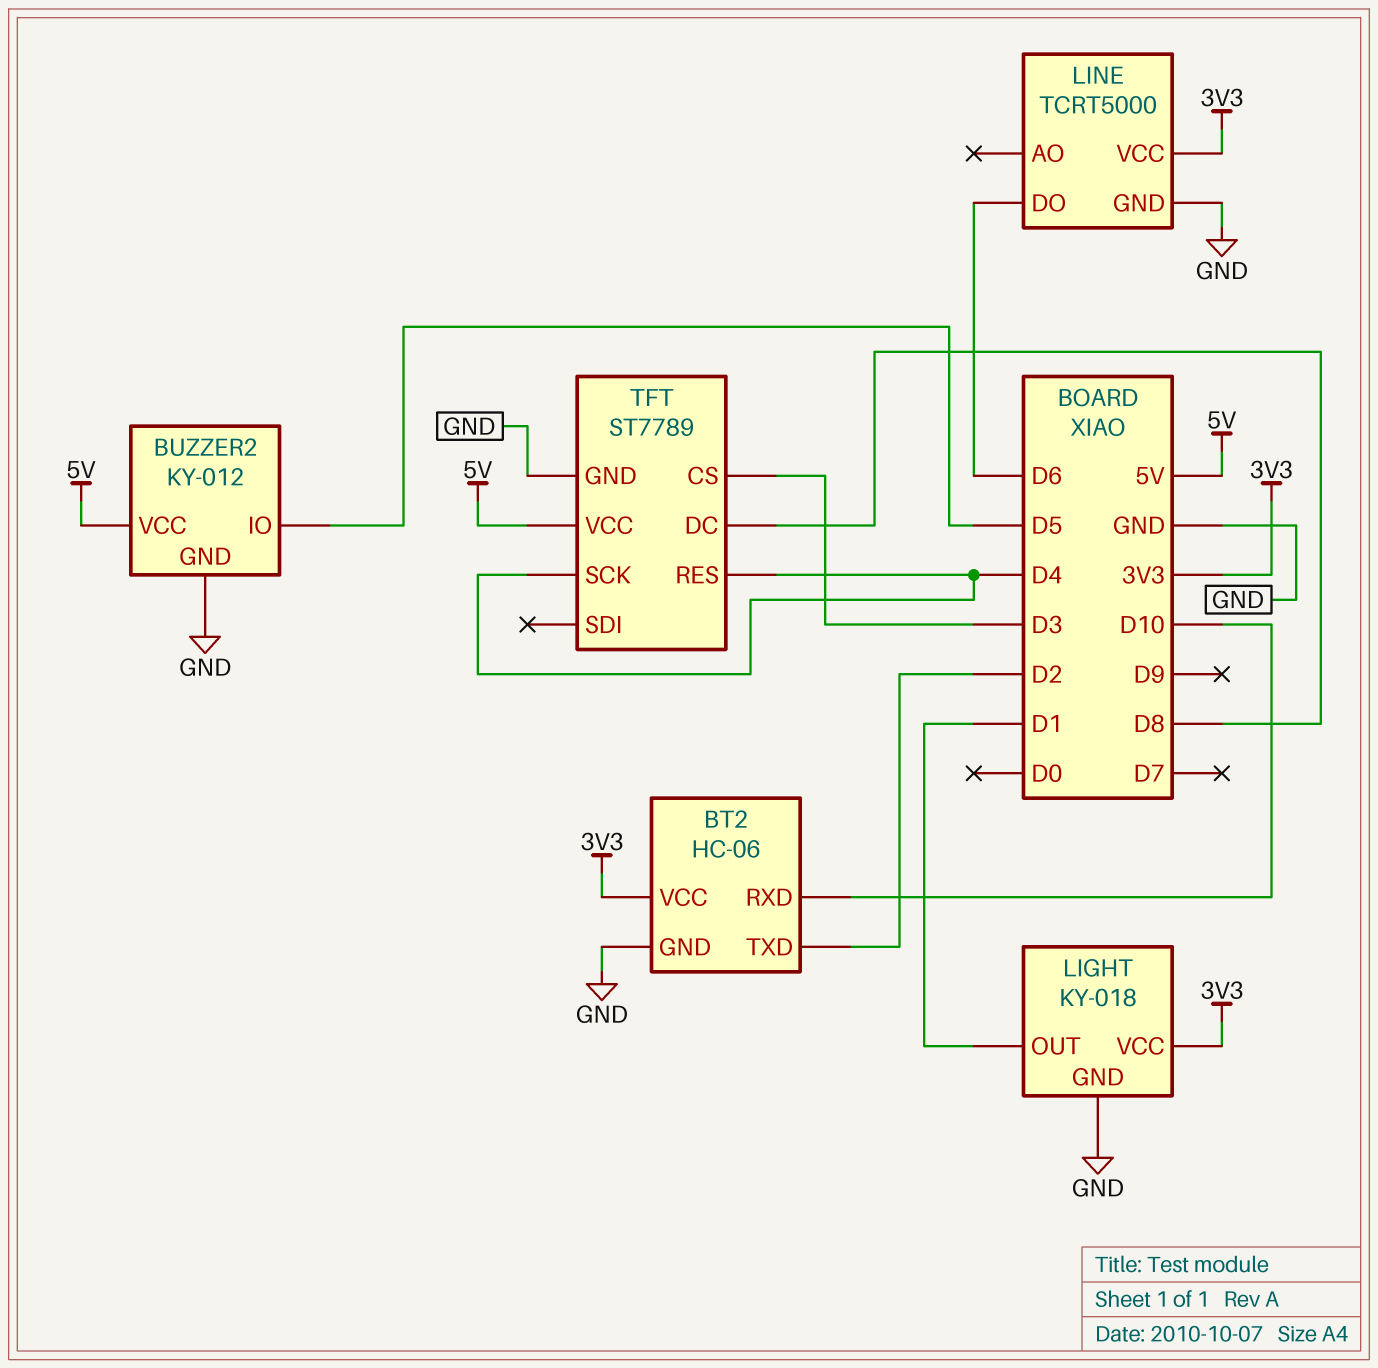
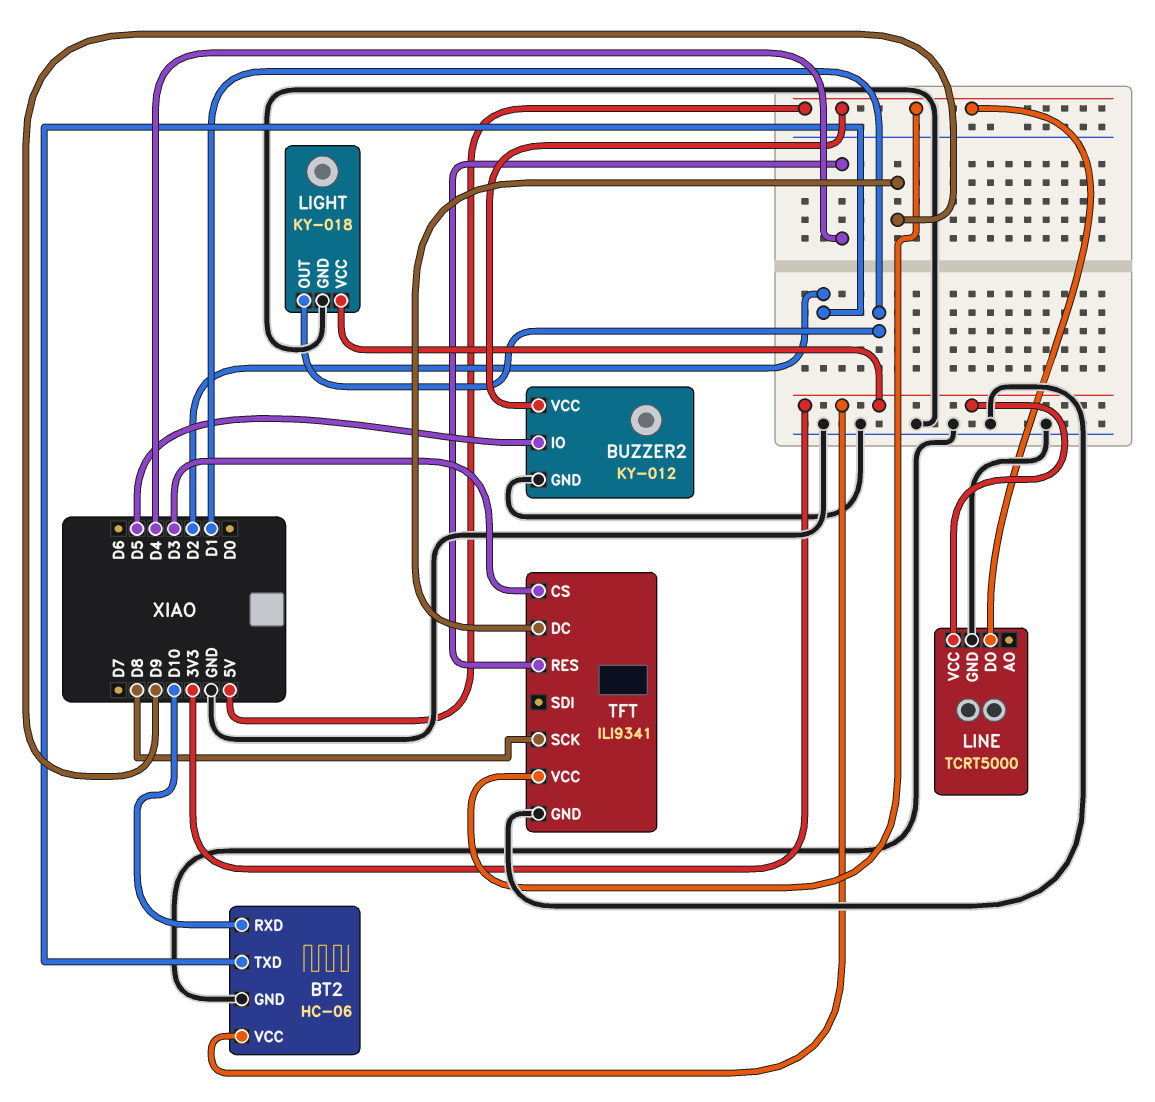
LINE pin DO: D6 -> 5V
TFT: ST7789 -> ILI9341
TFT pin DC: D8 -> D9
TFT pin SCK: D4 -> D8

